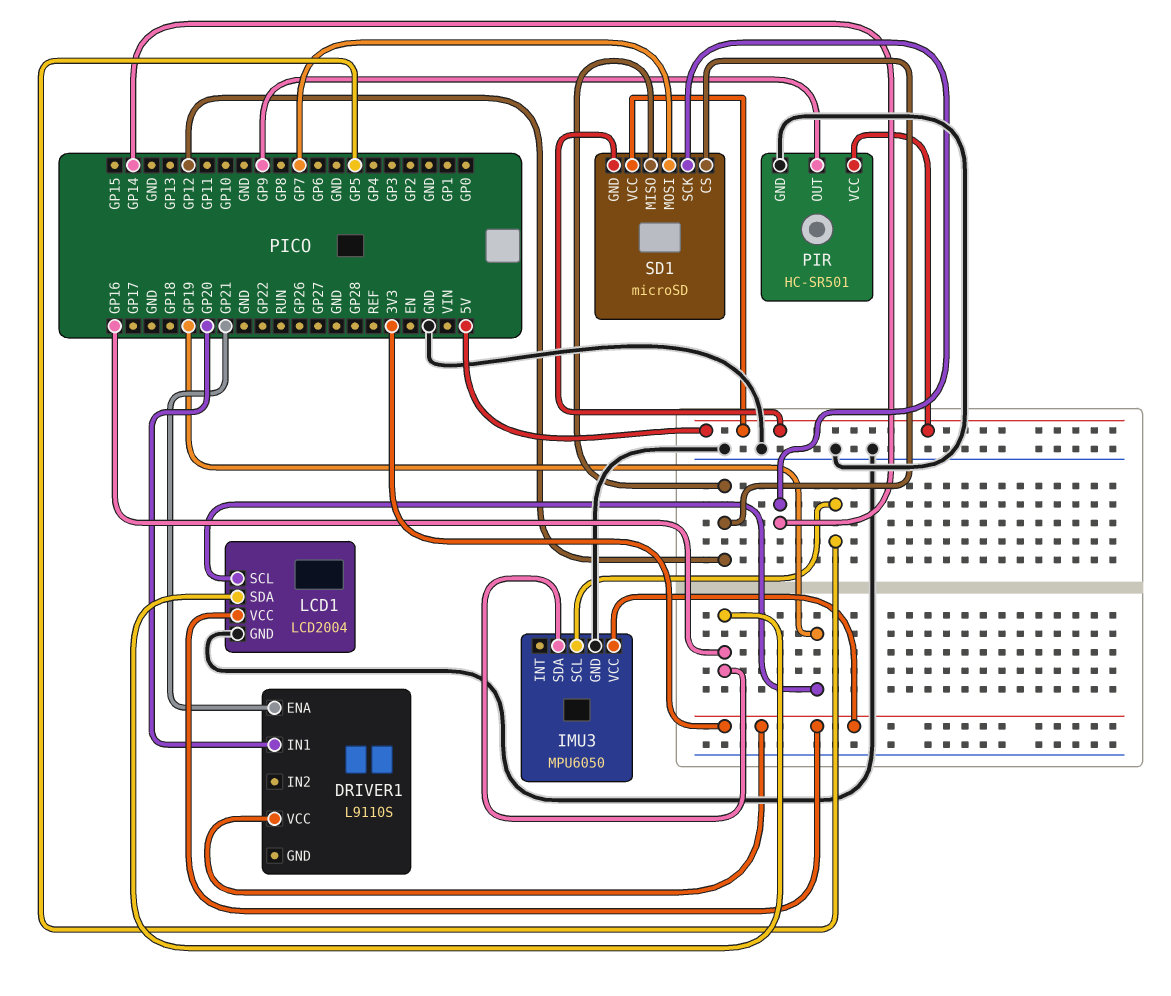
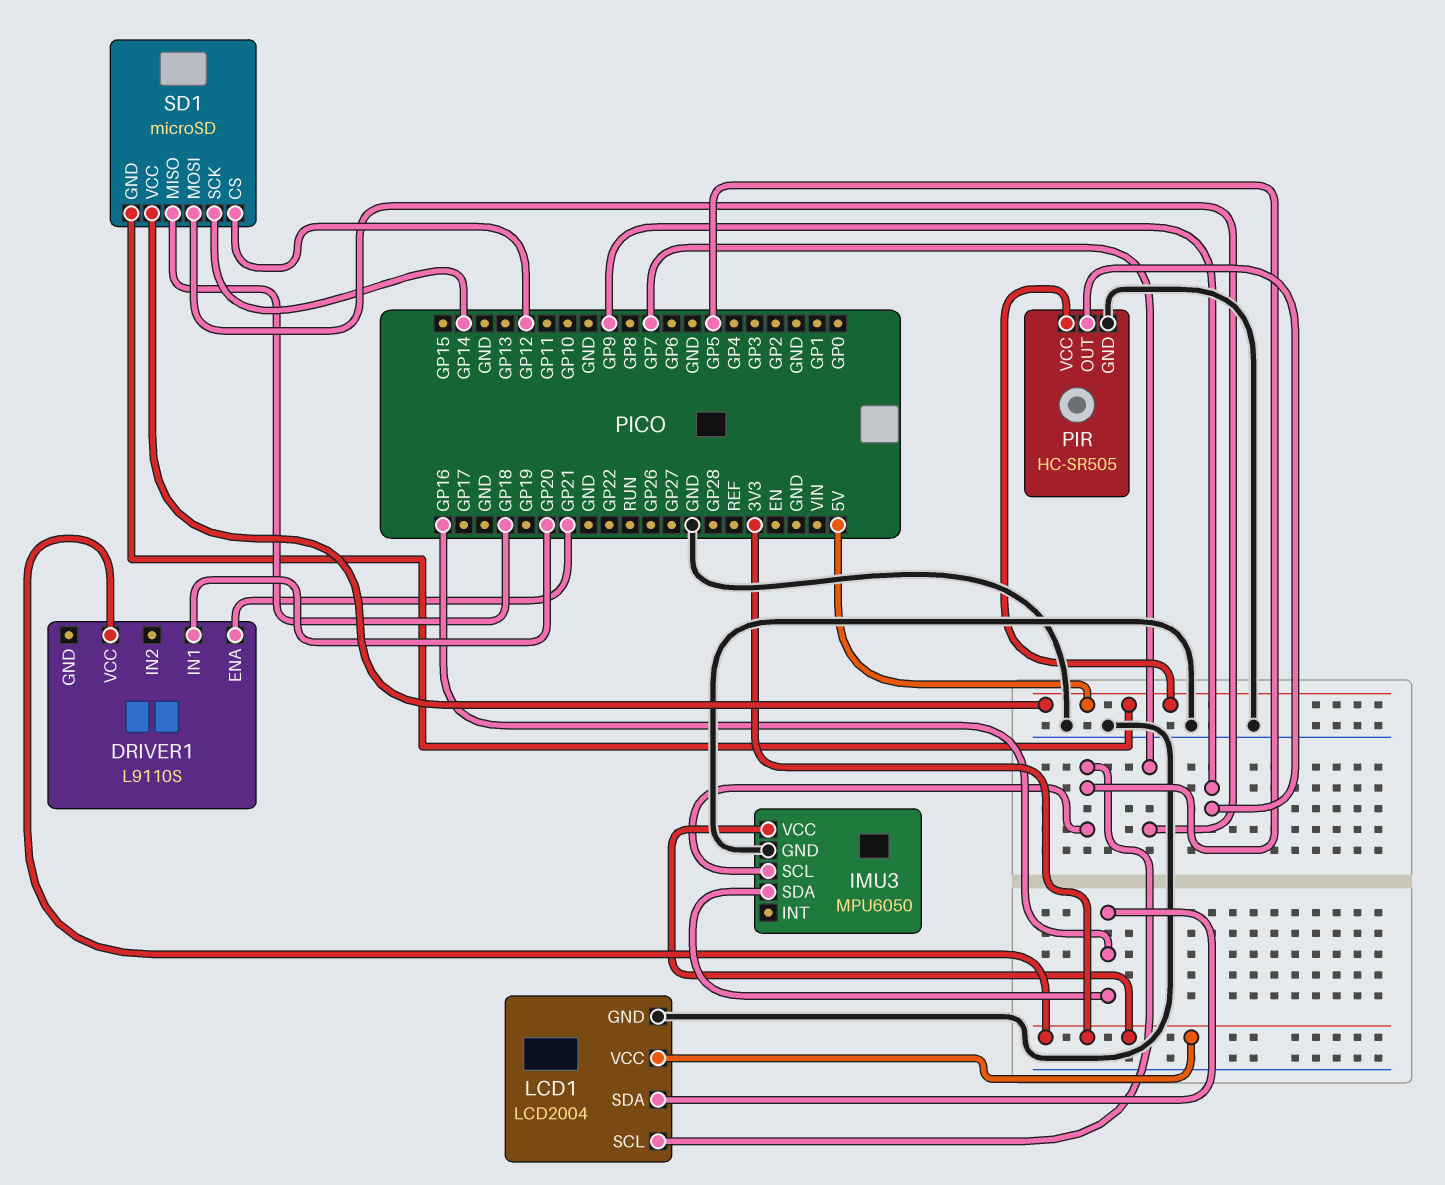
LCD1 pin SCL: GP19 -> GP5
PIR: HC-SR501 -> HC-SR505
SD1 pin MISO: GP12 -> GP18

